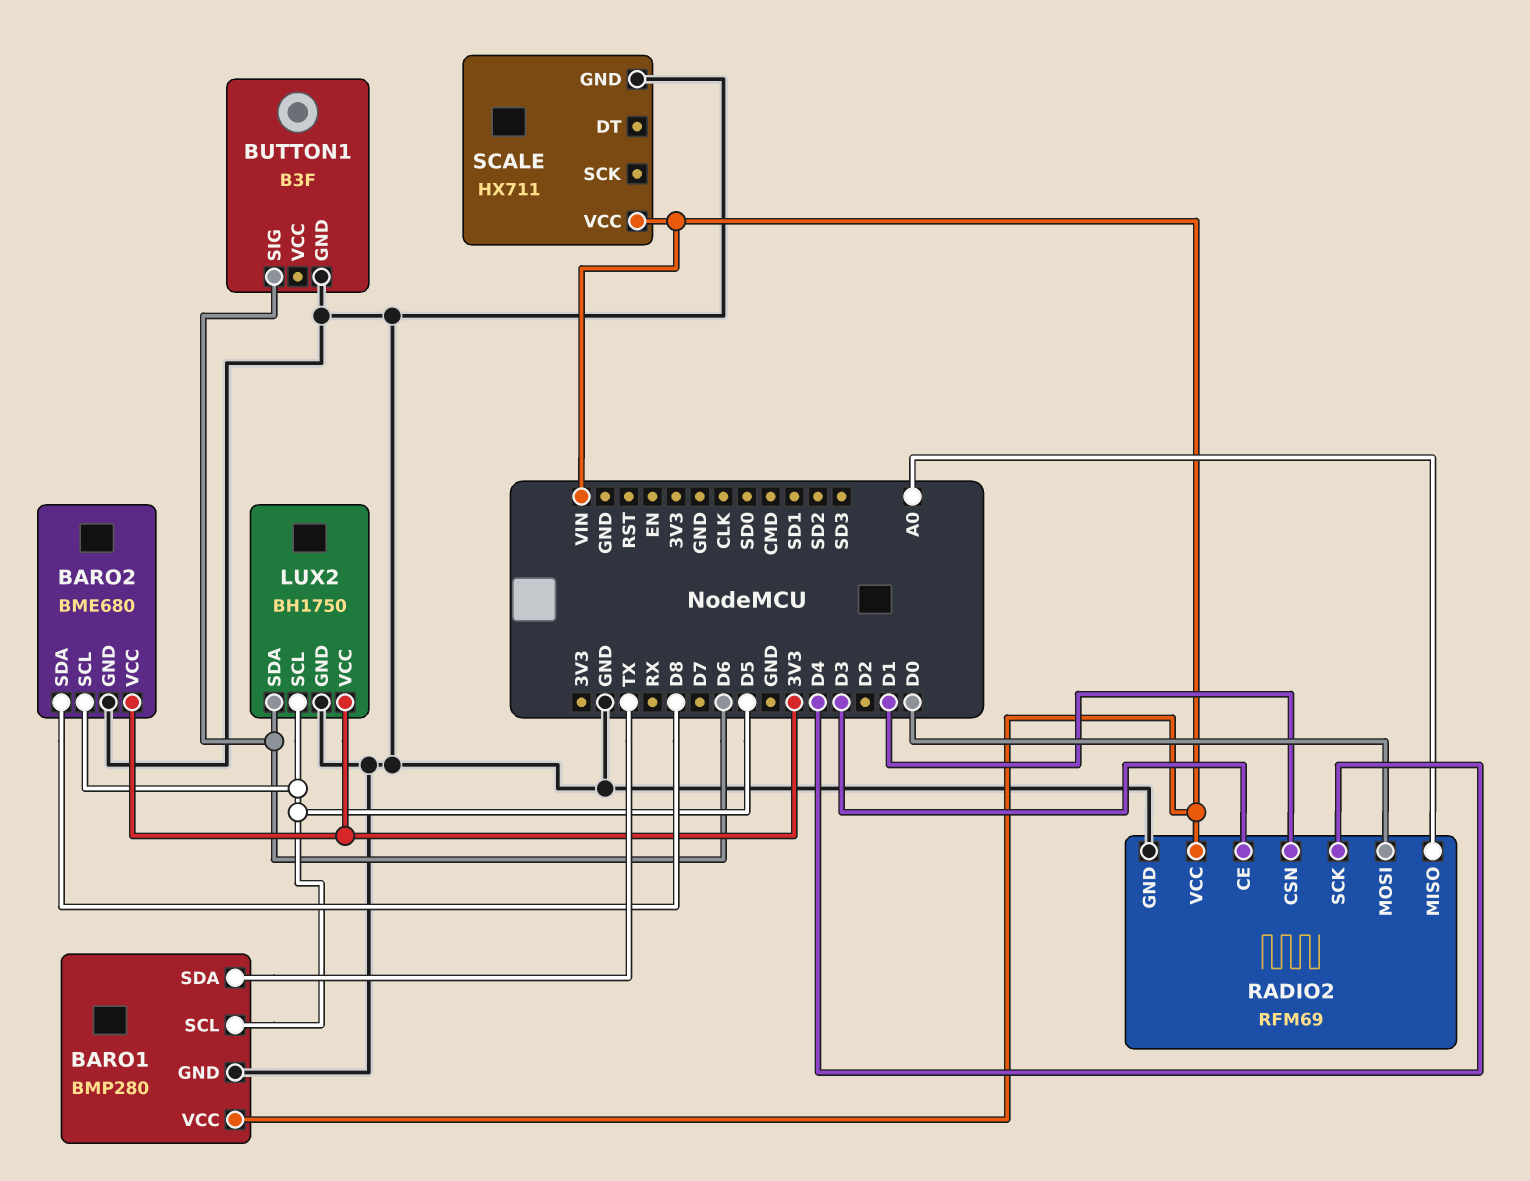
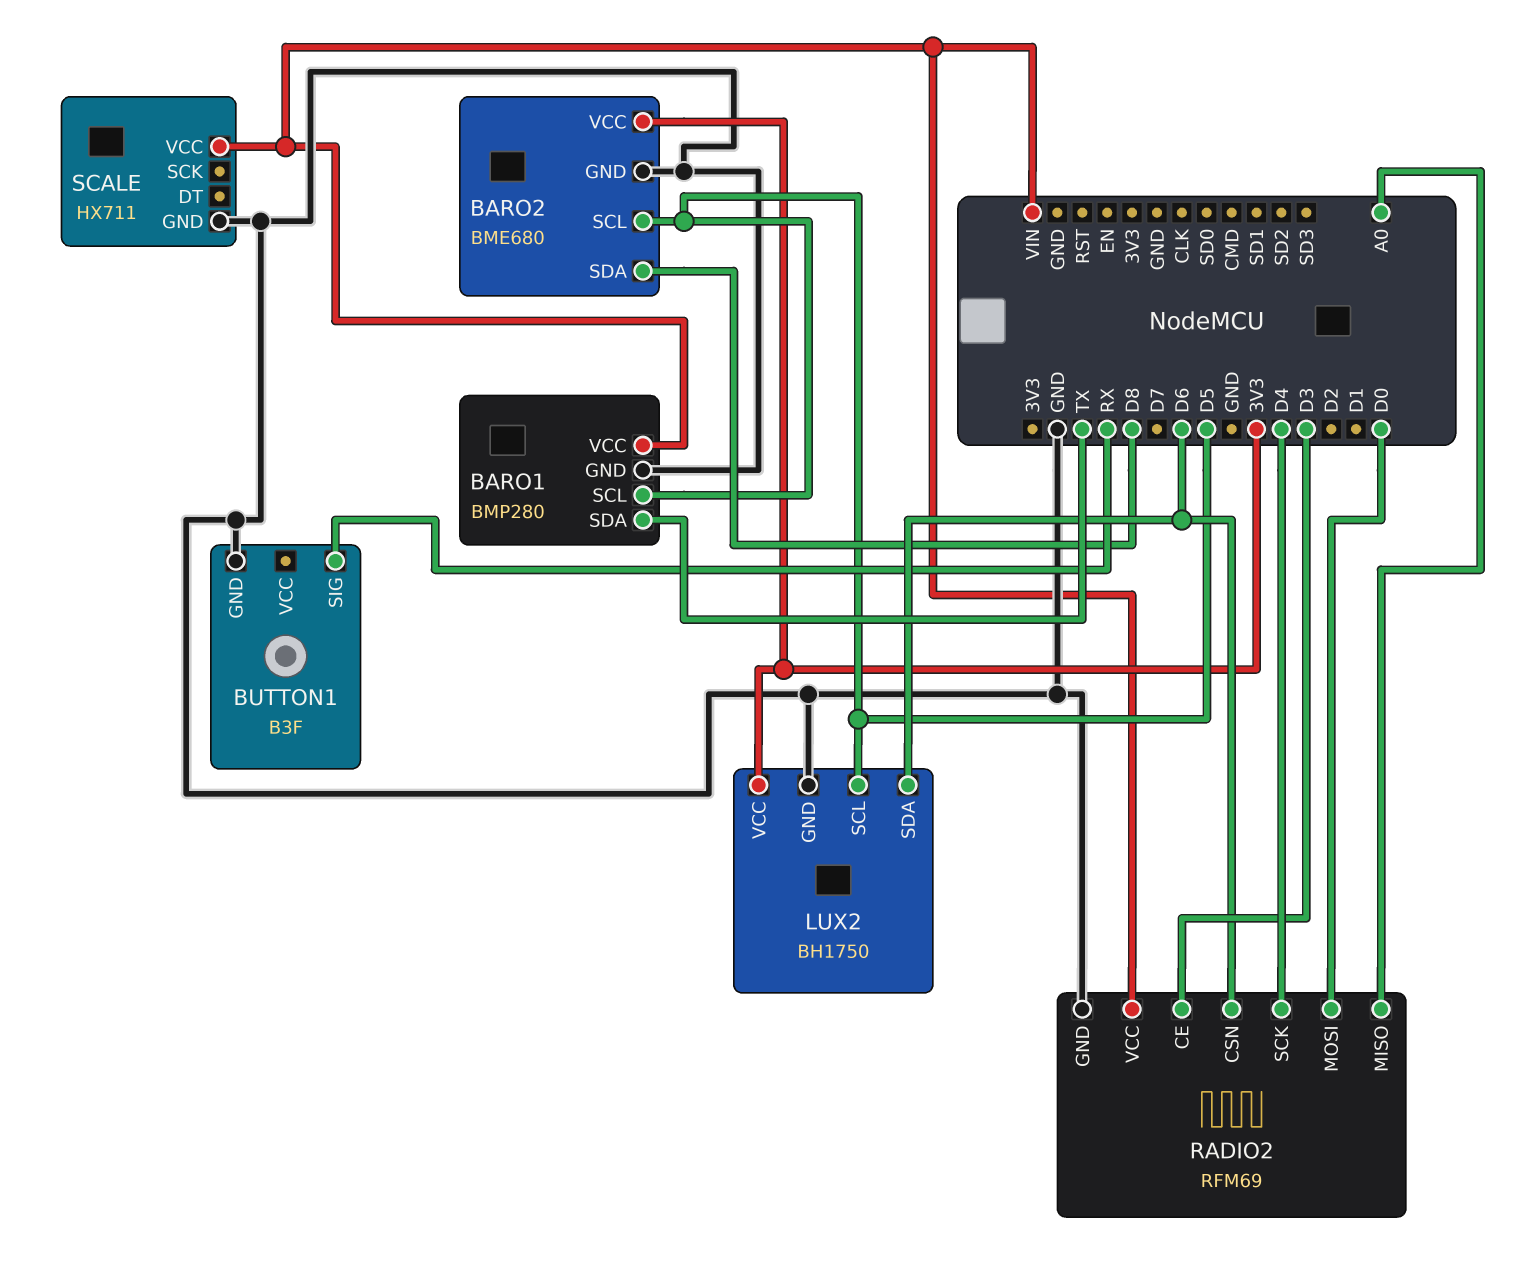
BUTTON1 pin SIG: D6 -> RX
RADIO2 pin CSN: D1 -> D6

